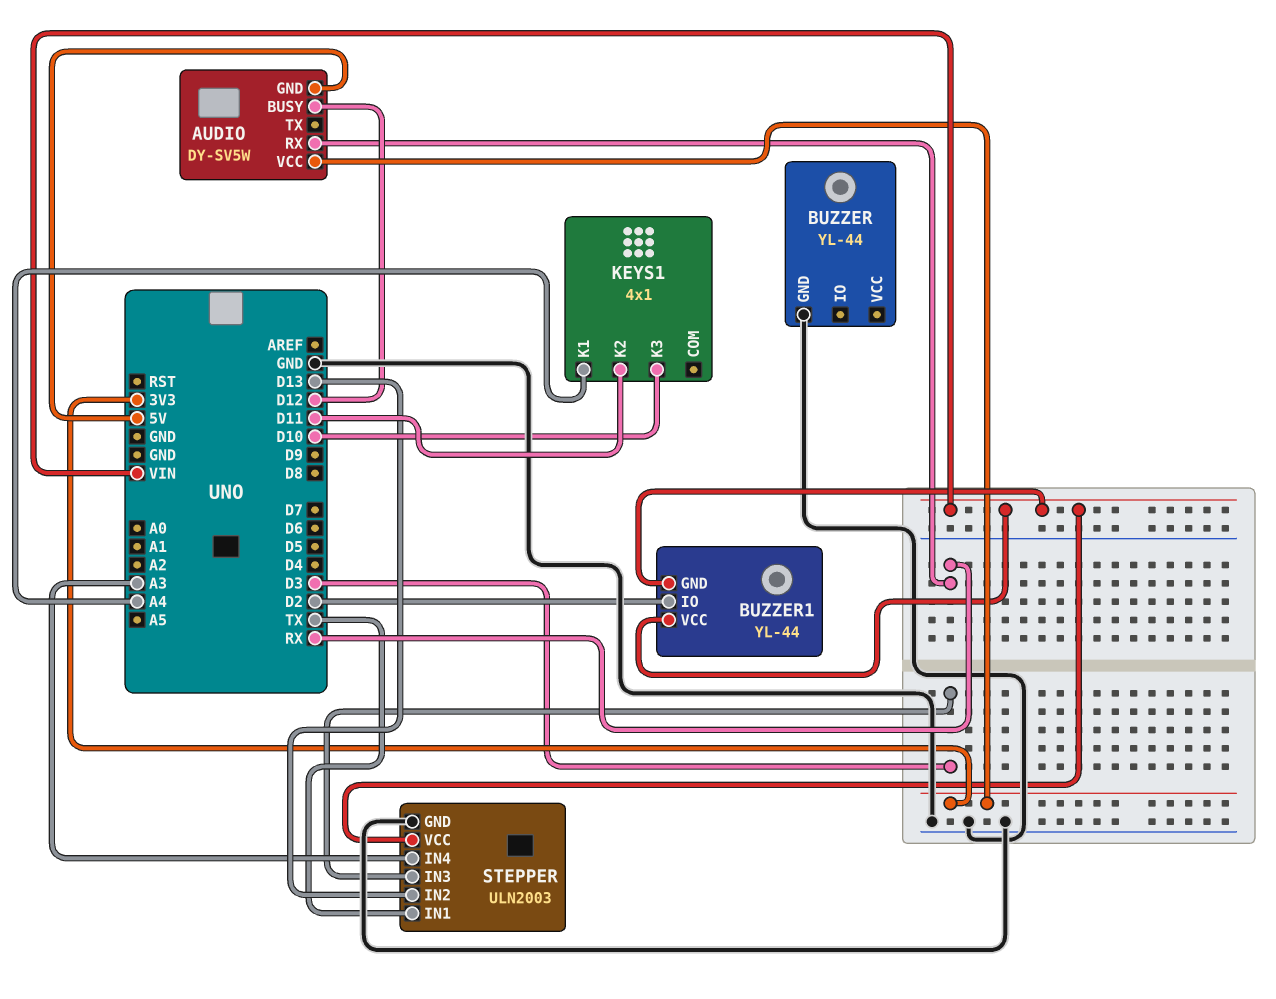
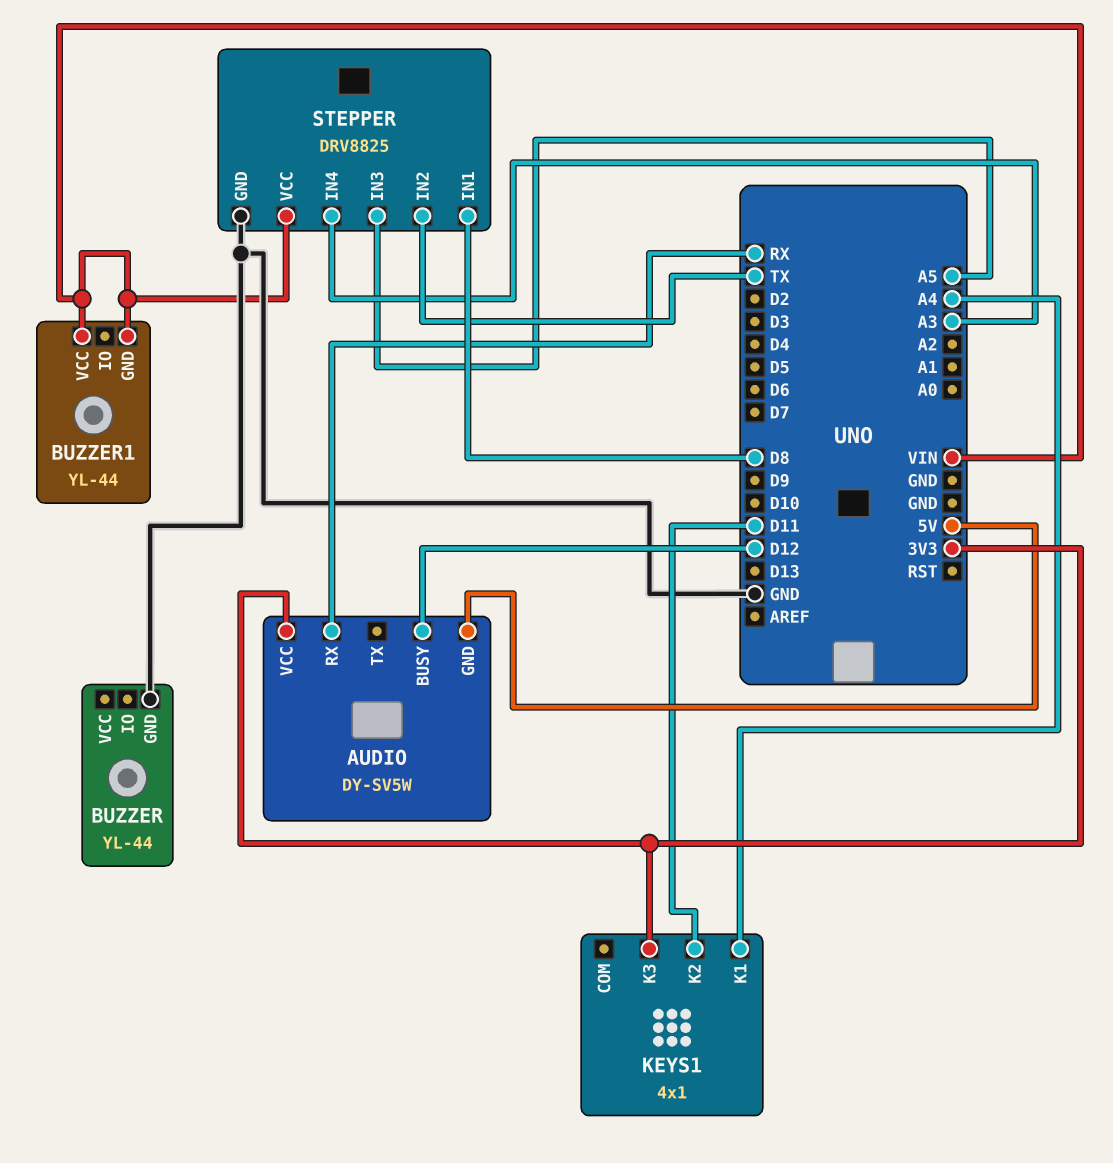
BUZZER1 pin IO: D2 -> none
KEYS1 pin K3: D10 -> 3V3
STEPPER: ULN2003 -> DRV8825
STEPPER pin IN1: TX -> D8
STEPPER pin IN2: D13 -> TX
STEPPER pin IN3: D3 -> A5

